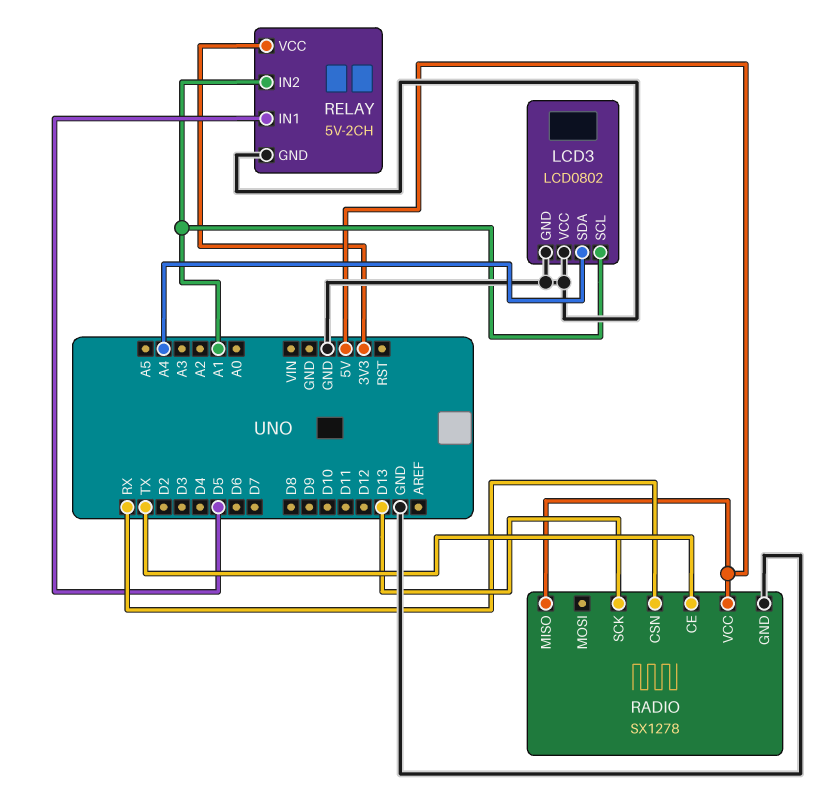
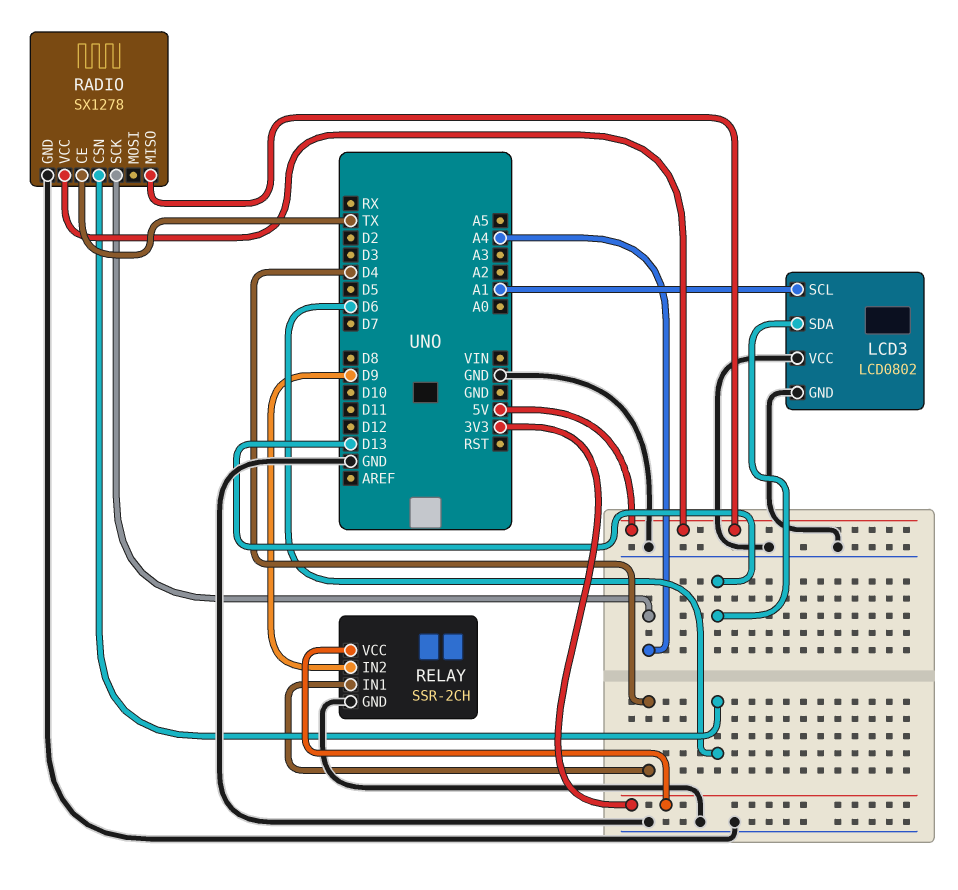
LCD3 pin SDA: A4 -> D13
RADIO pin CSN: RX -> D6
RADIO pin SCK: D13 -> A4
RELAY: 5V-2CH -> SSR-2CH
RELAY pin IN1: D5 -> D4
RELAY pin IN2: A1 -> D9

